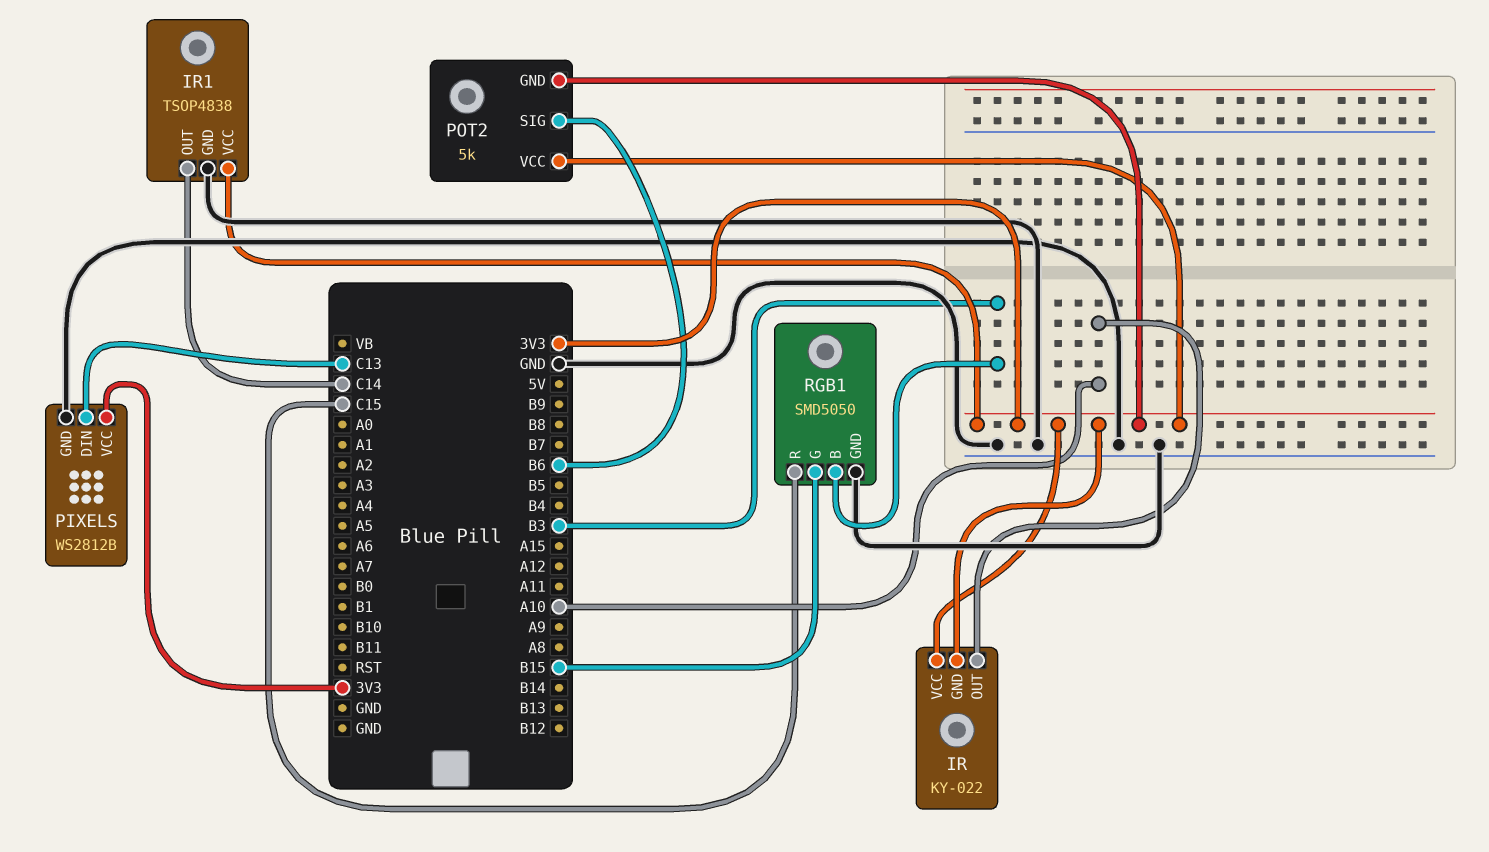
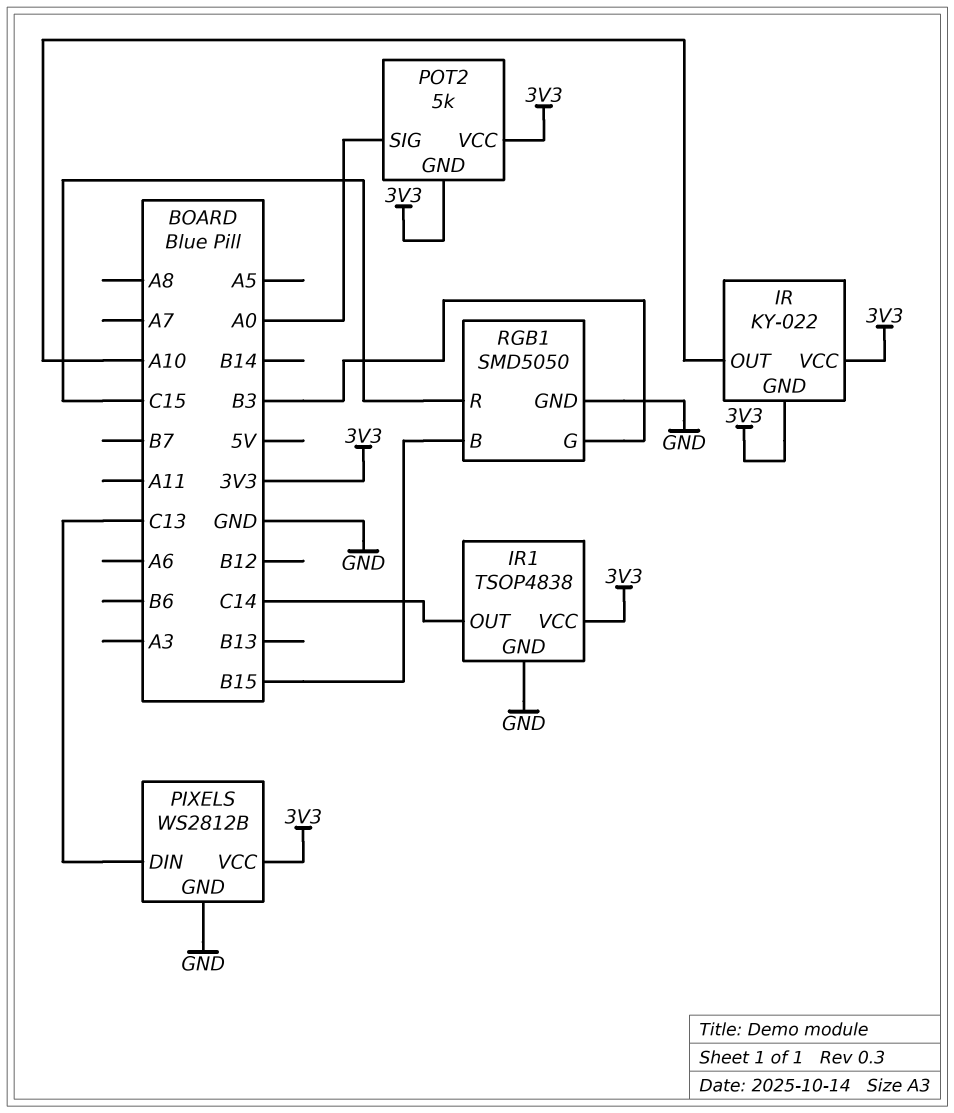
POT2 pin SIG: B6 -> A0
RGB1 pin B: B3 -> B15
RGB1 pin G: B15 -> B3

